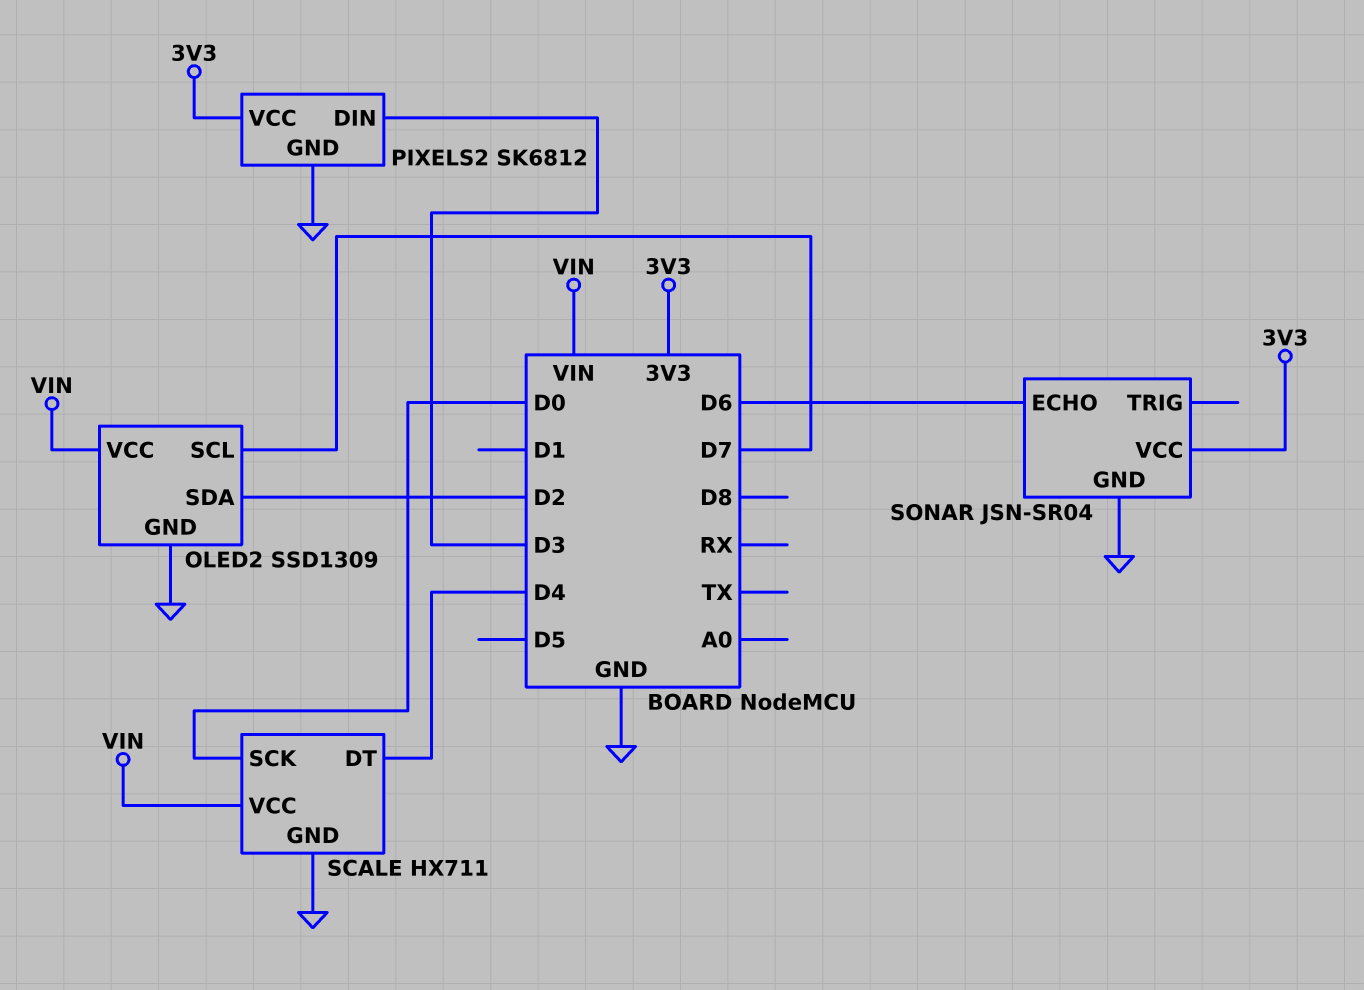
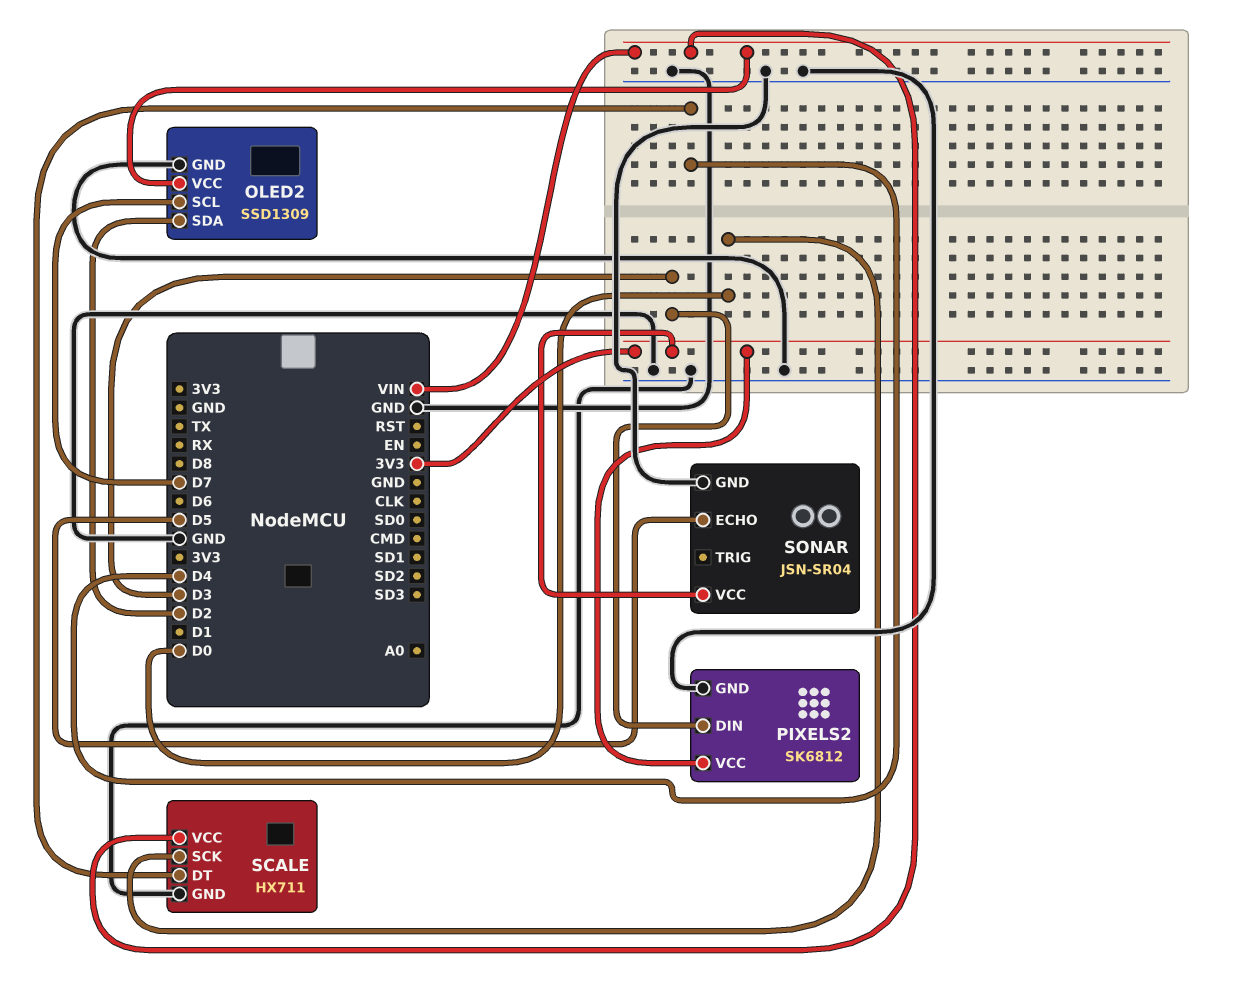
SONAR pin ECHO: D6 -> D5

